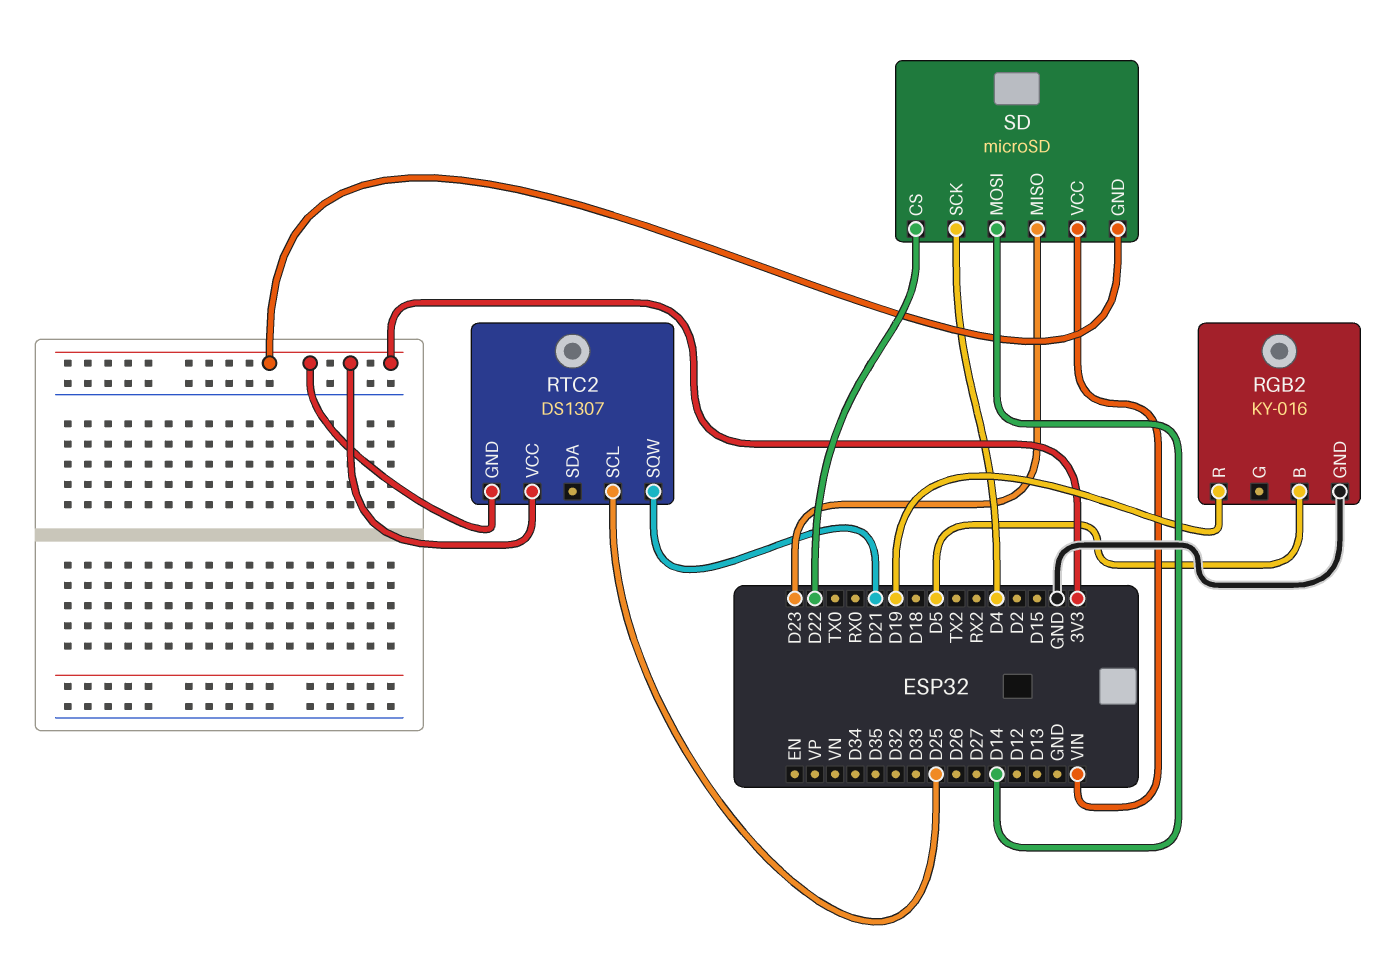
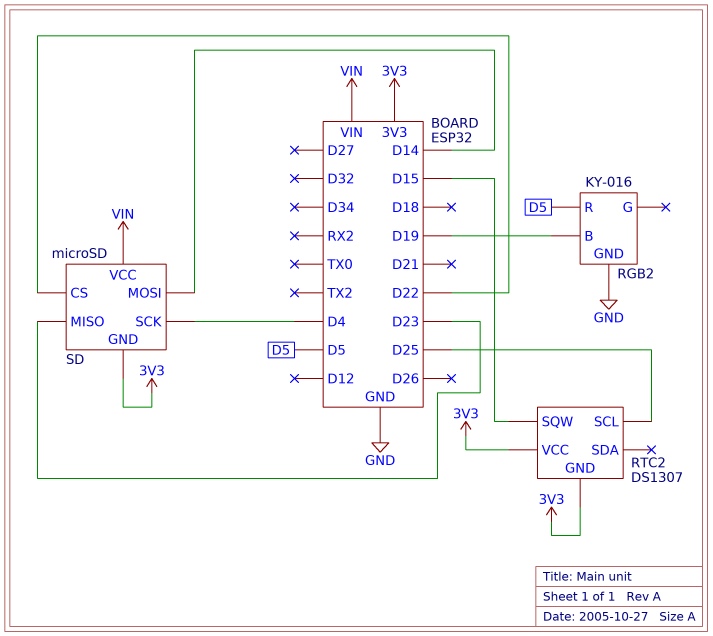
RGB2 pin B: D5 -> D19
RGB2 pin R: D19 -> D5
RTC2 pin SQW: D21 -> D15

